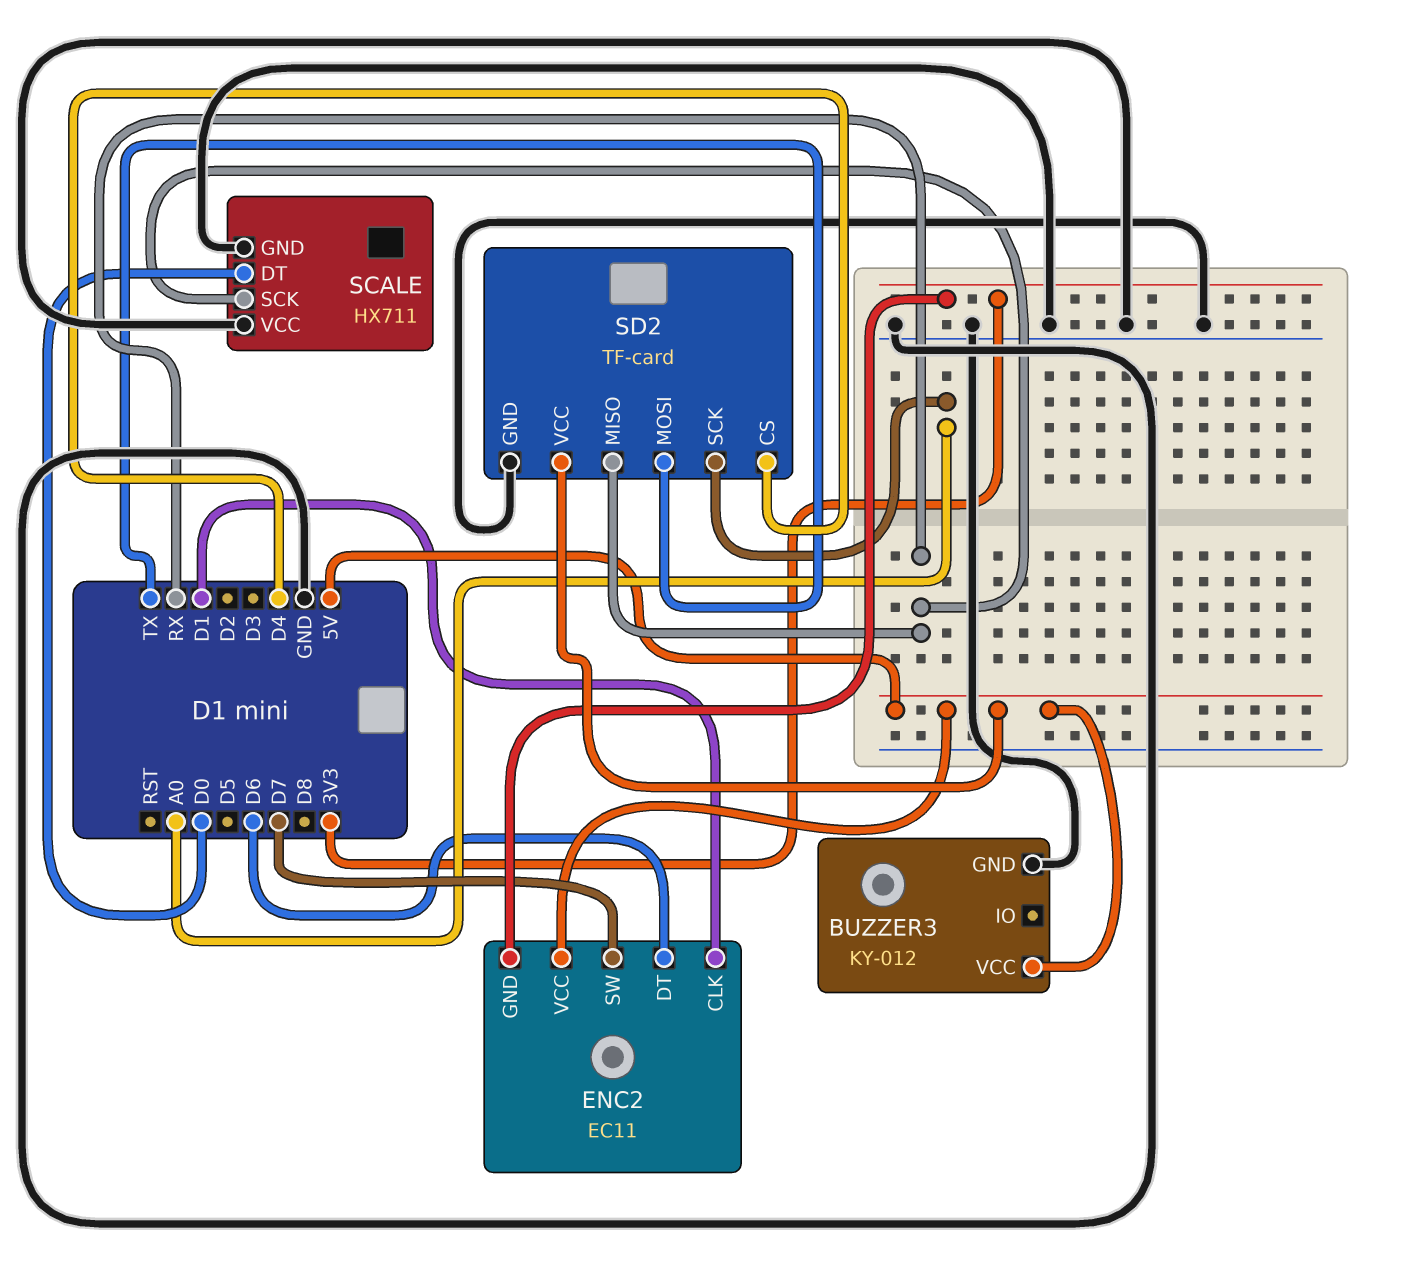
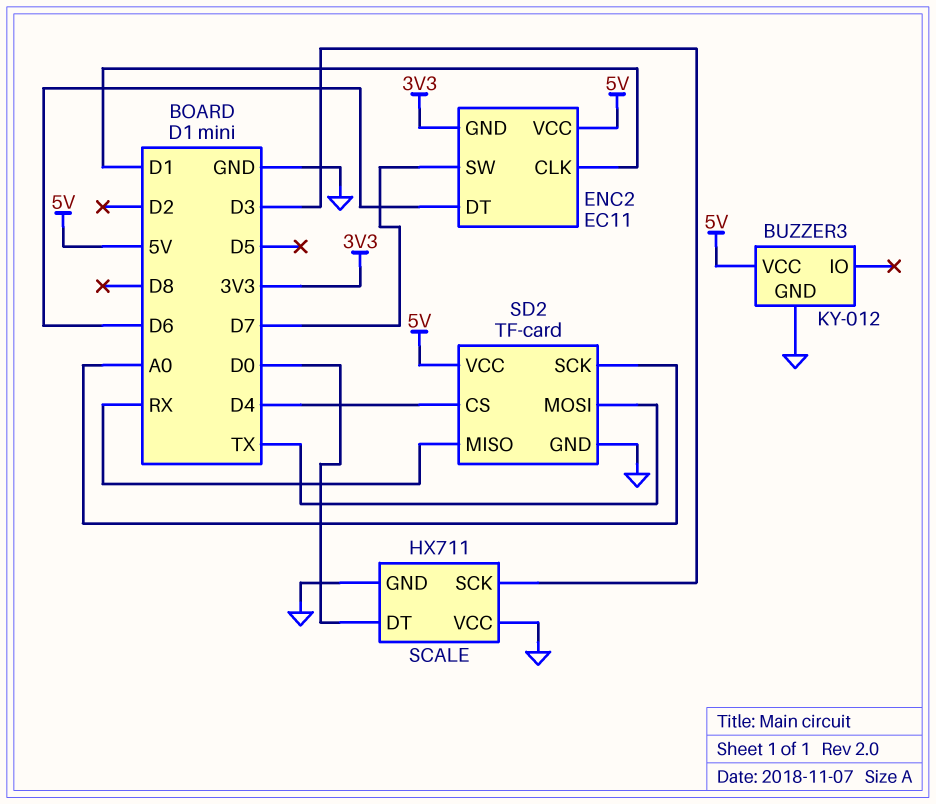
SCALE pin SCK: RX -> D3

